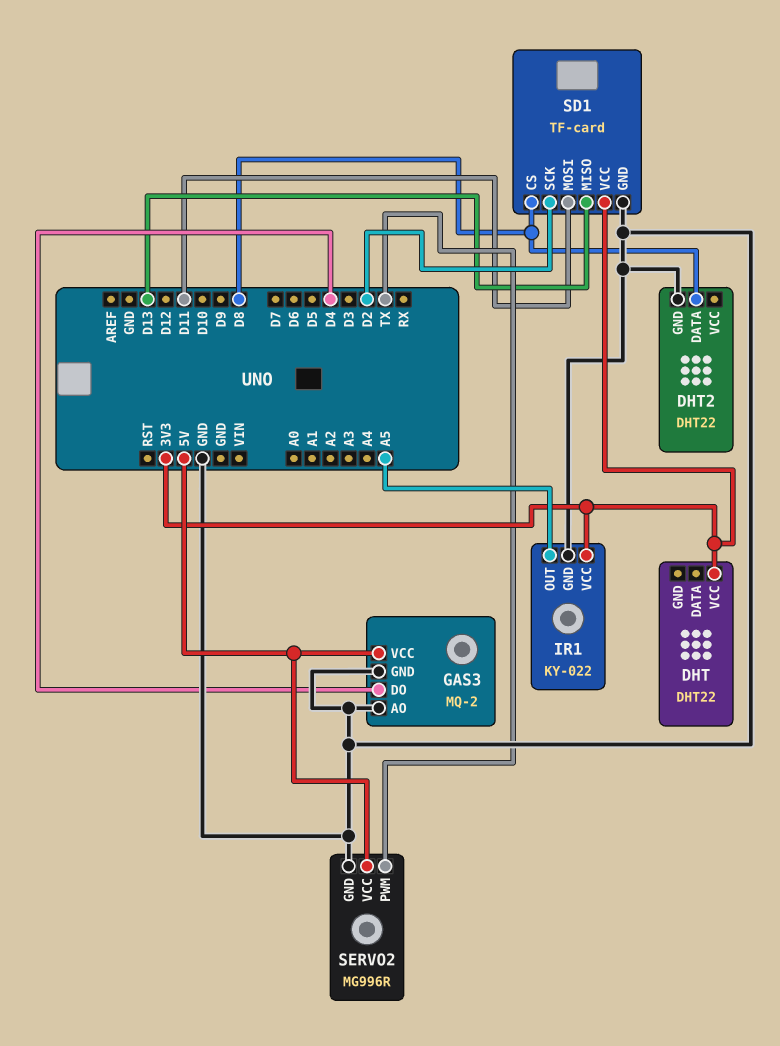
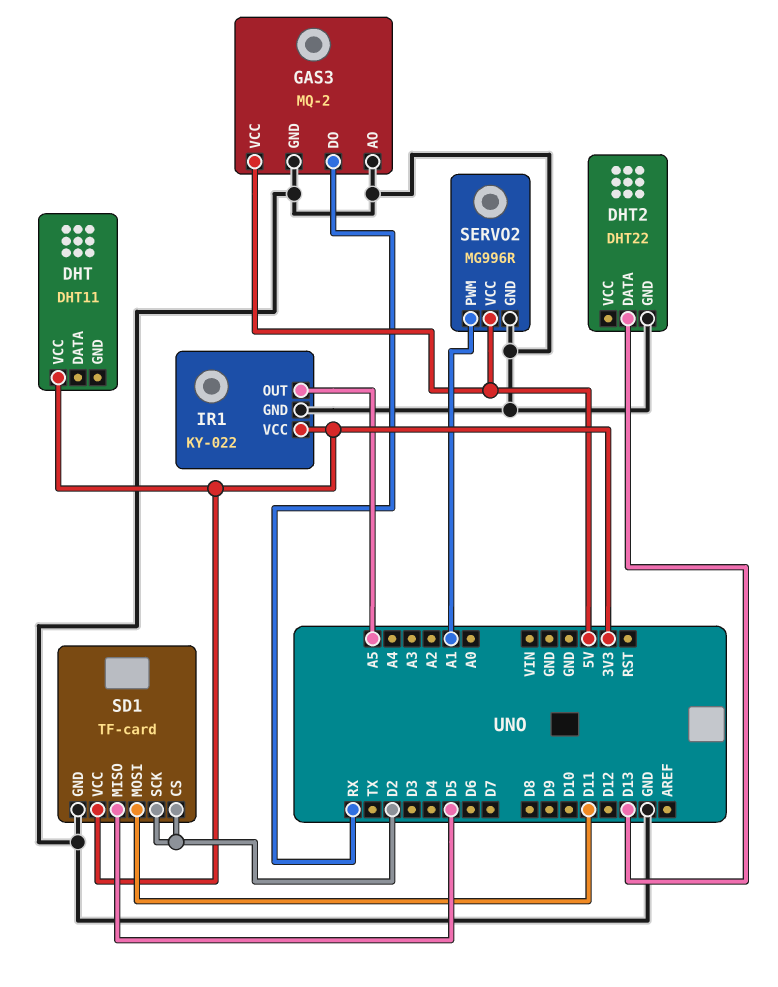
DHT: DHT22 -> DHT11
DHT2 pin DATA: D8 -> D13
GAS3 pin DO: D4 -> RX
SD1 pin CS: D8 -> D2
SD1 pin MISO: D13 -> D5
SERVO2 pin PWM: TX -> A1

